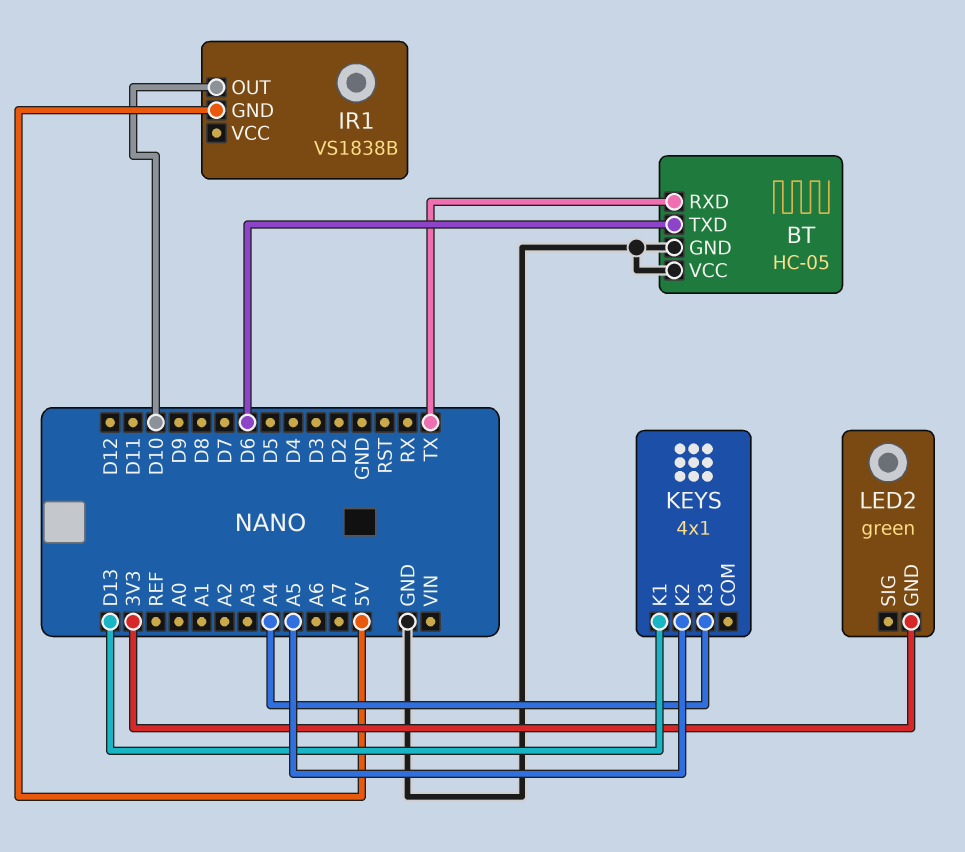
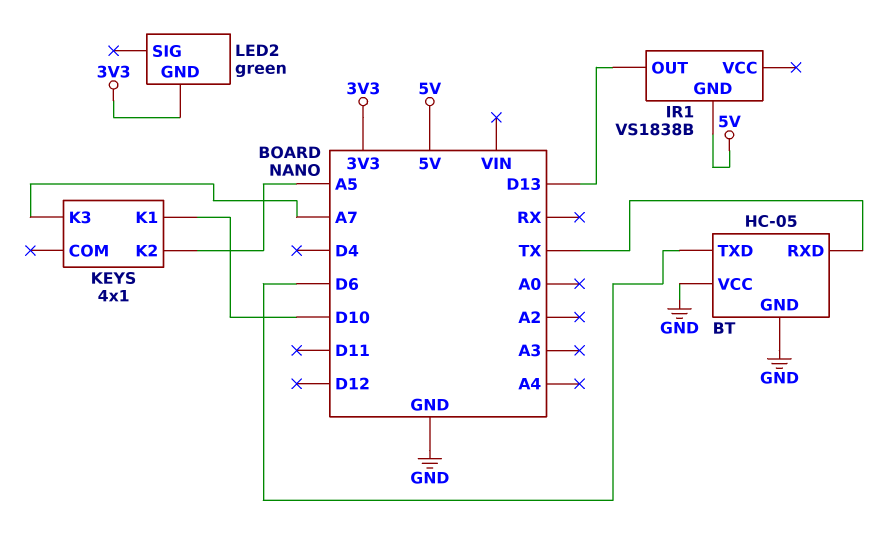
IR1 pin OUT: D10 -> D13
KEYS pin K1: D13 -> D10
KEYS pin K3: A4 -> A7

